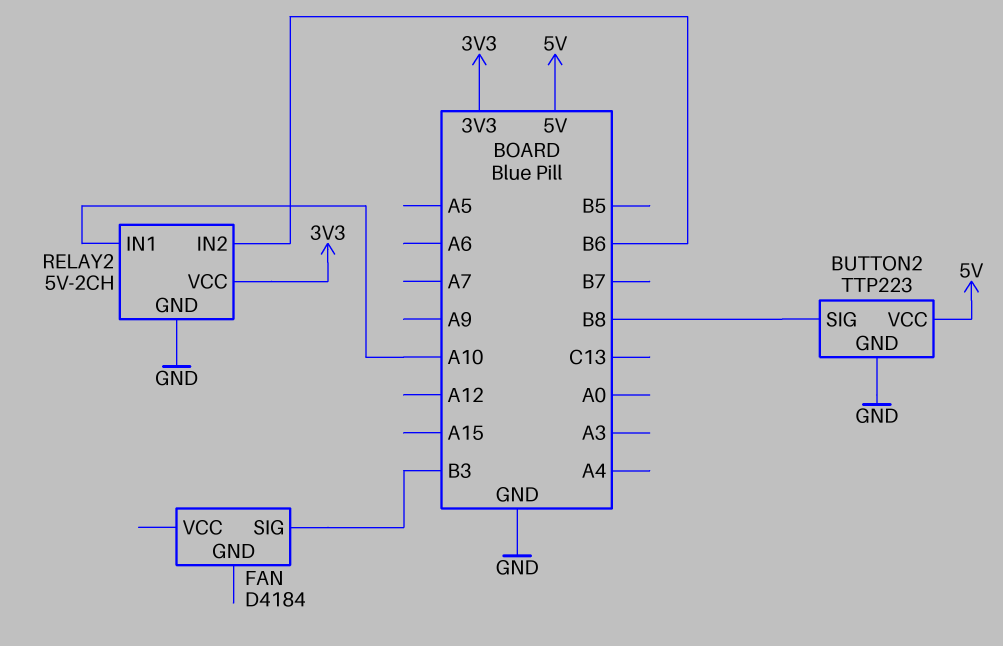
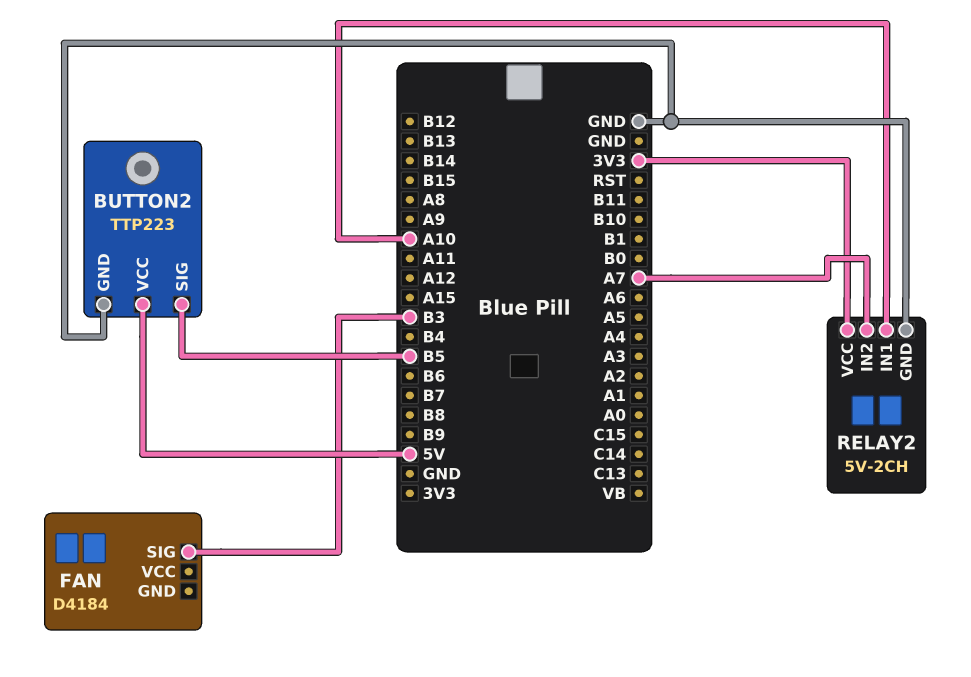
BUTTON2 pin SIG: B8 -> B5
RELAY2 pin IN2: B6 -> A7

